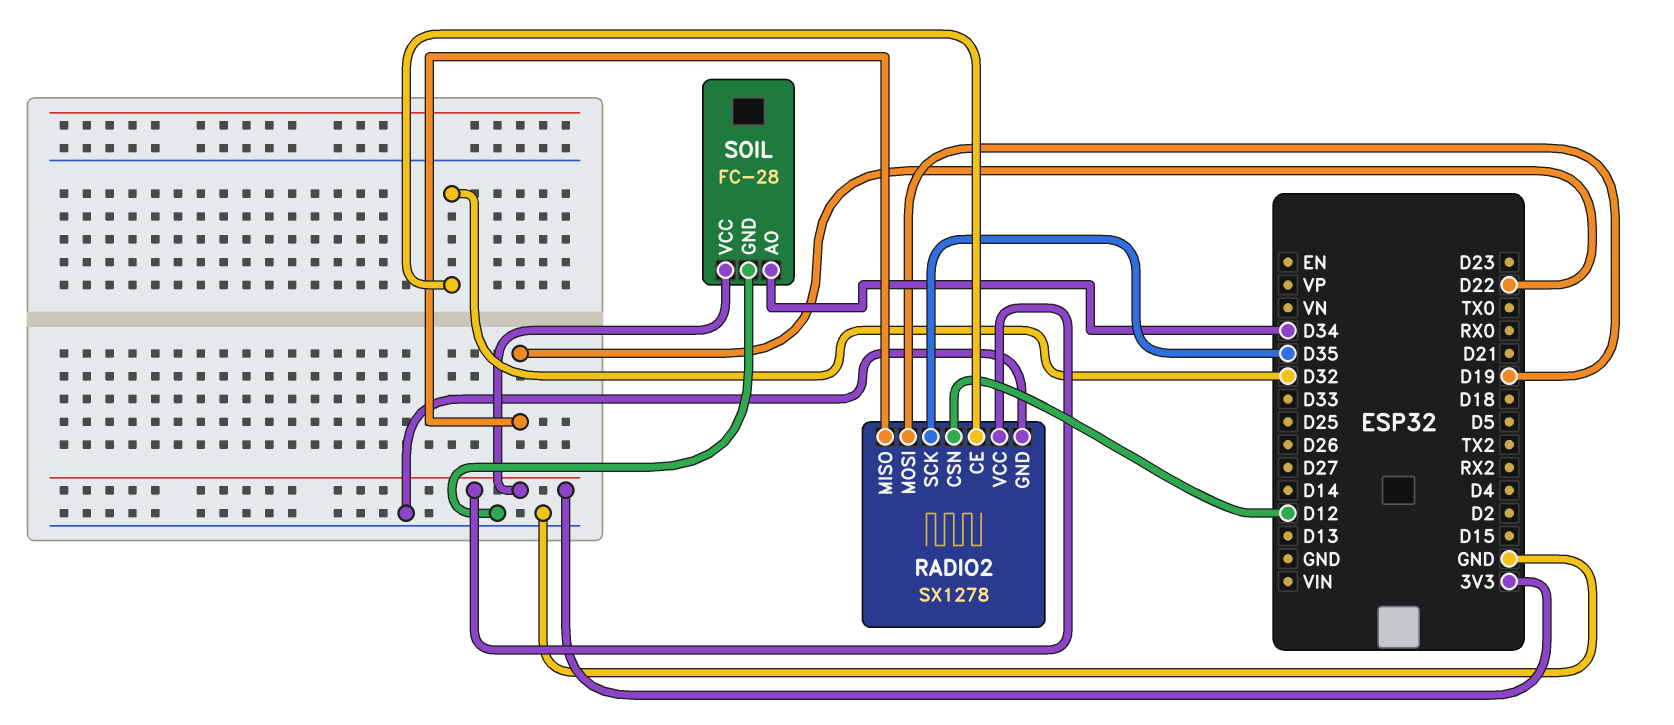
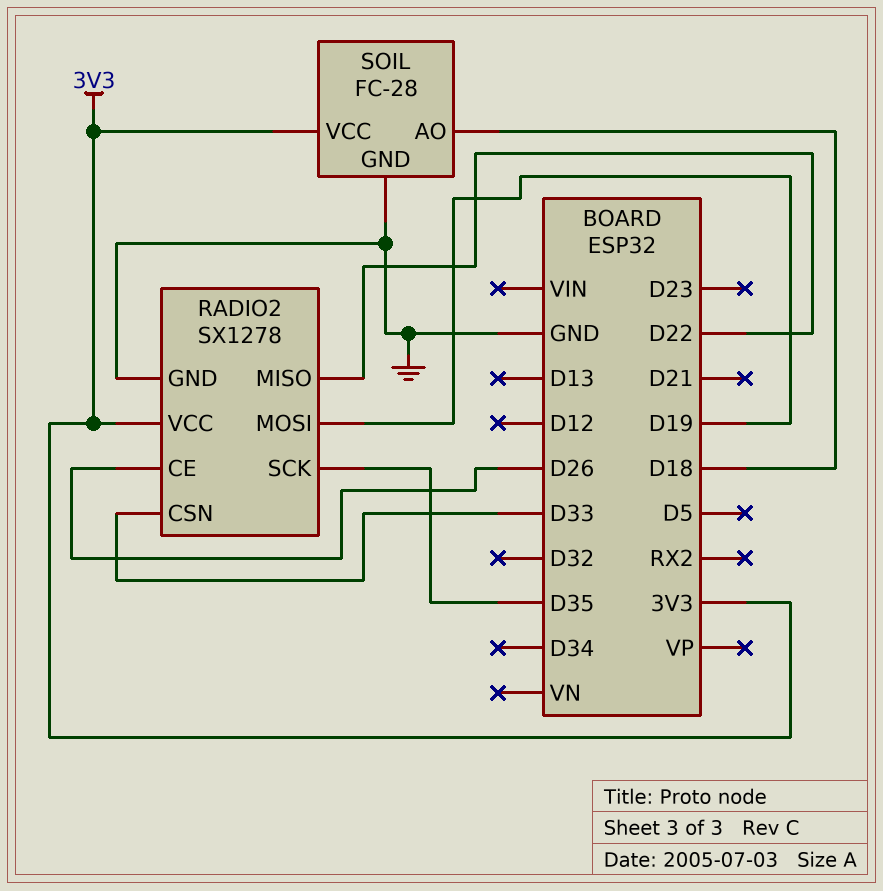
RADIO2 pin CE: D32 -> D26
RADIO2 pin CSN: D12 -> D33
SOIL pin AO: D34 -> D18

